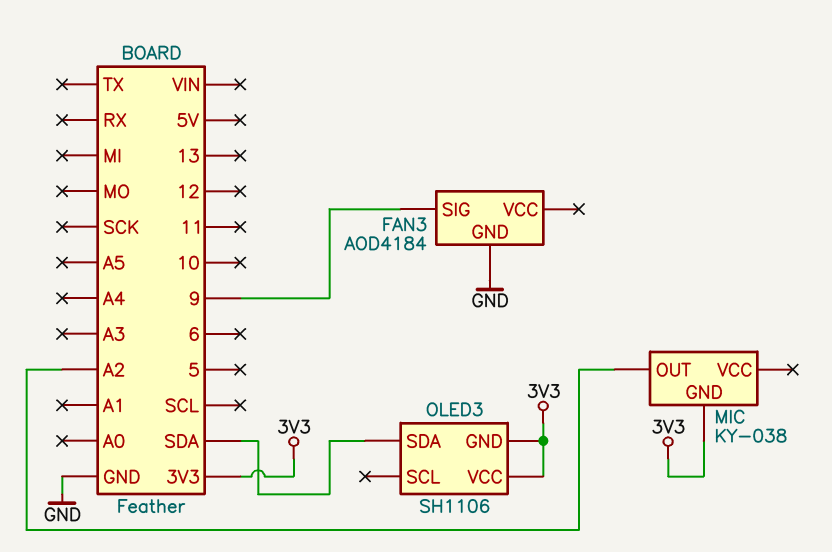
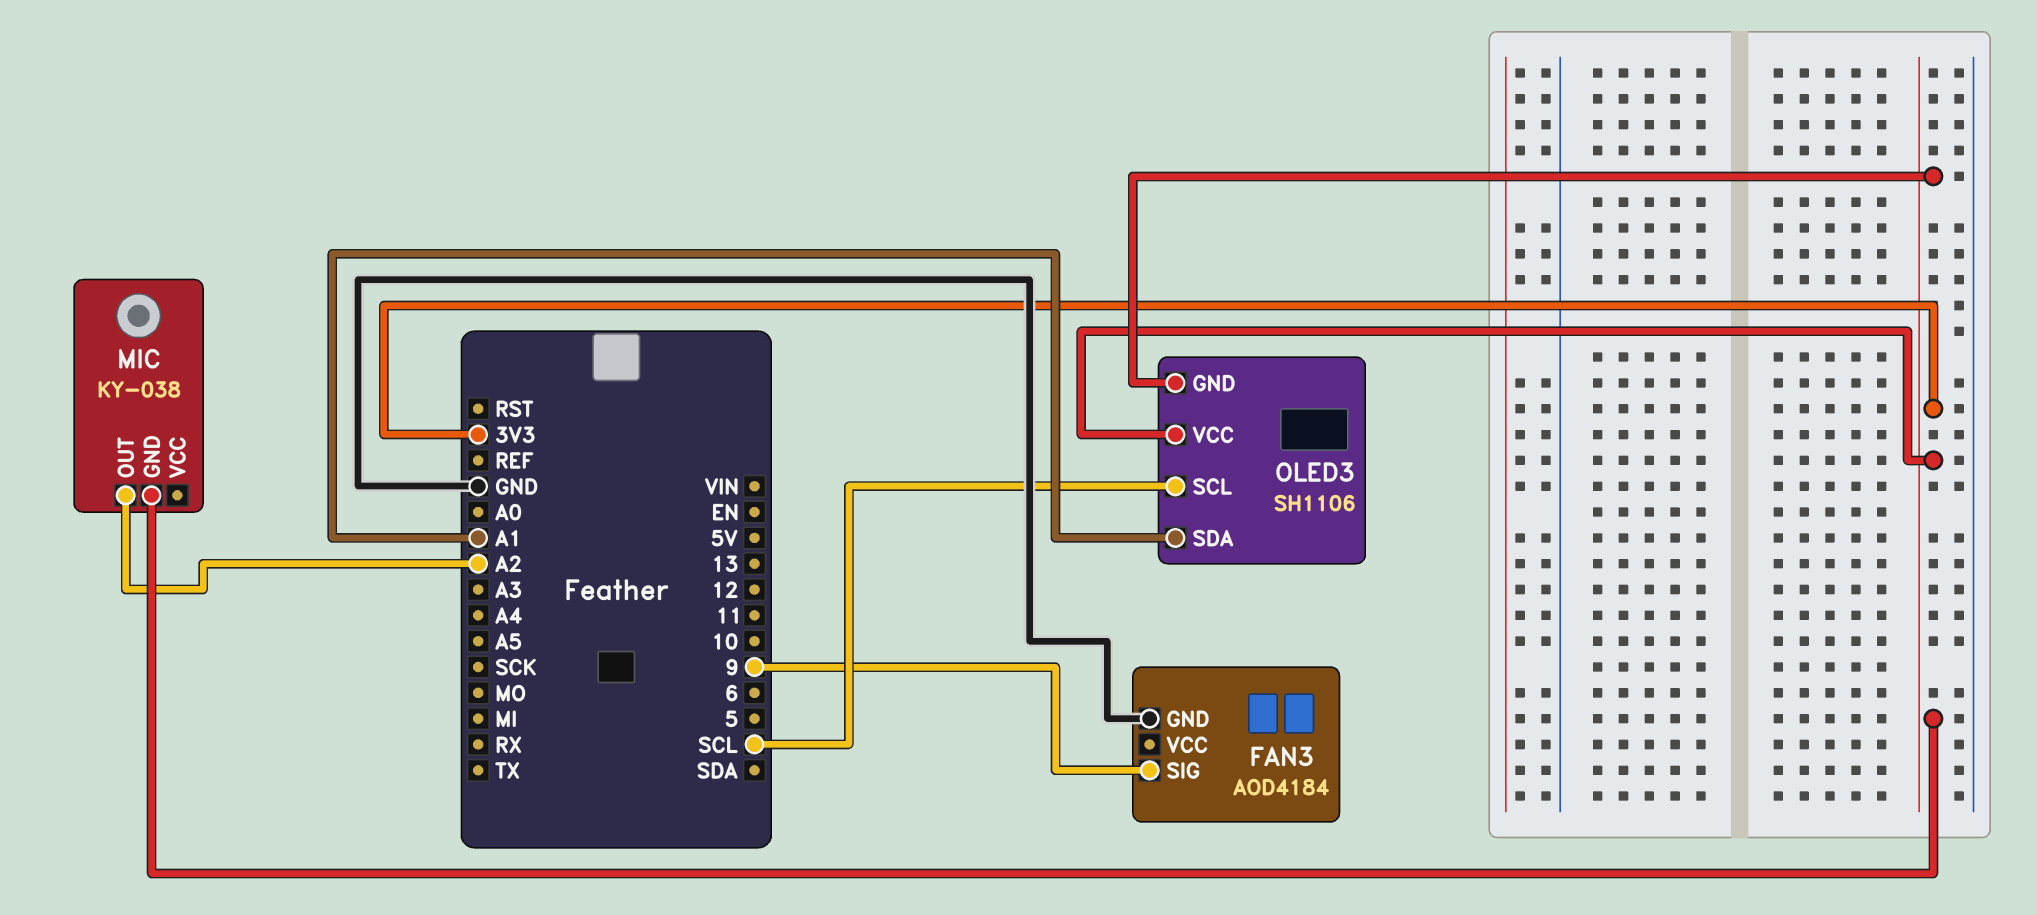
OLED3 pin SCL: none -> SCL
OLED3 pin SDA: SDA -> A1

